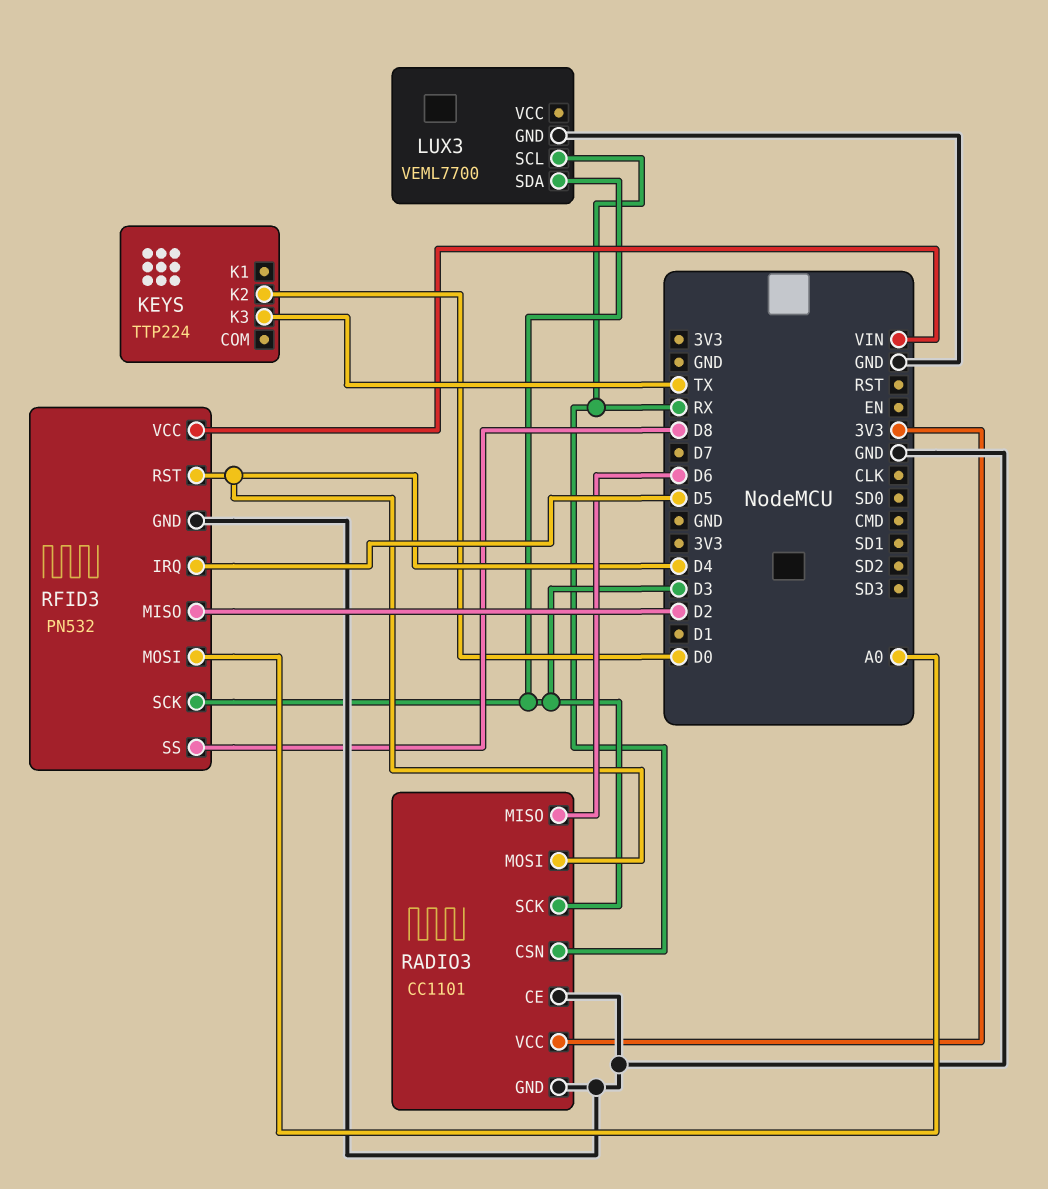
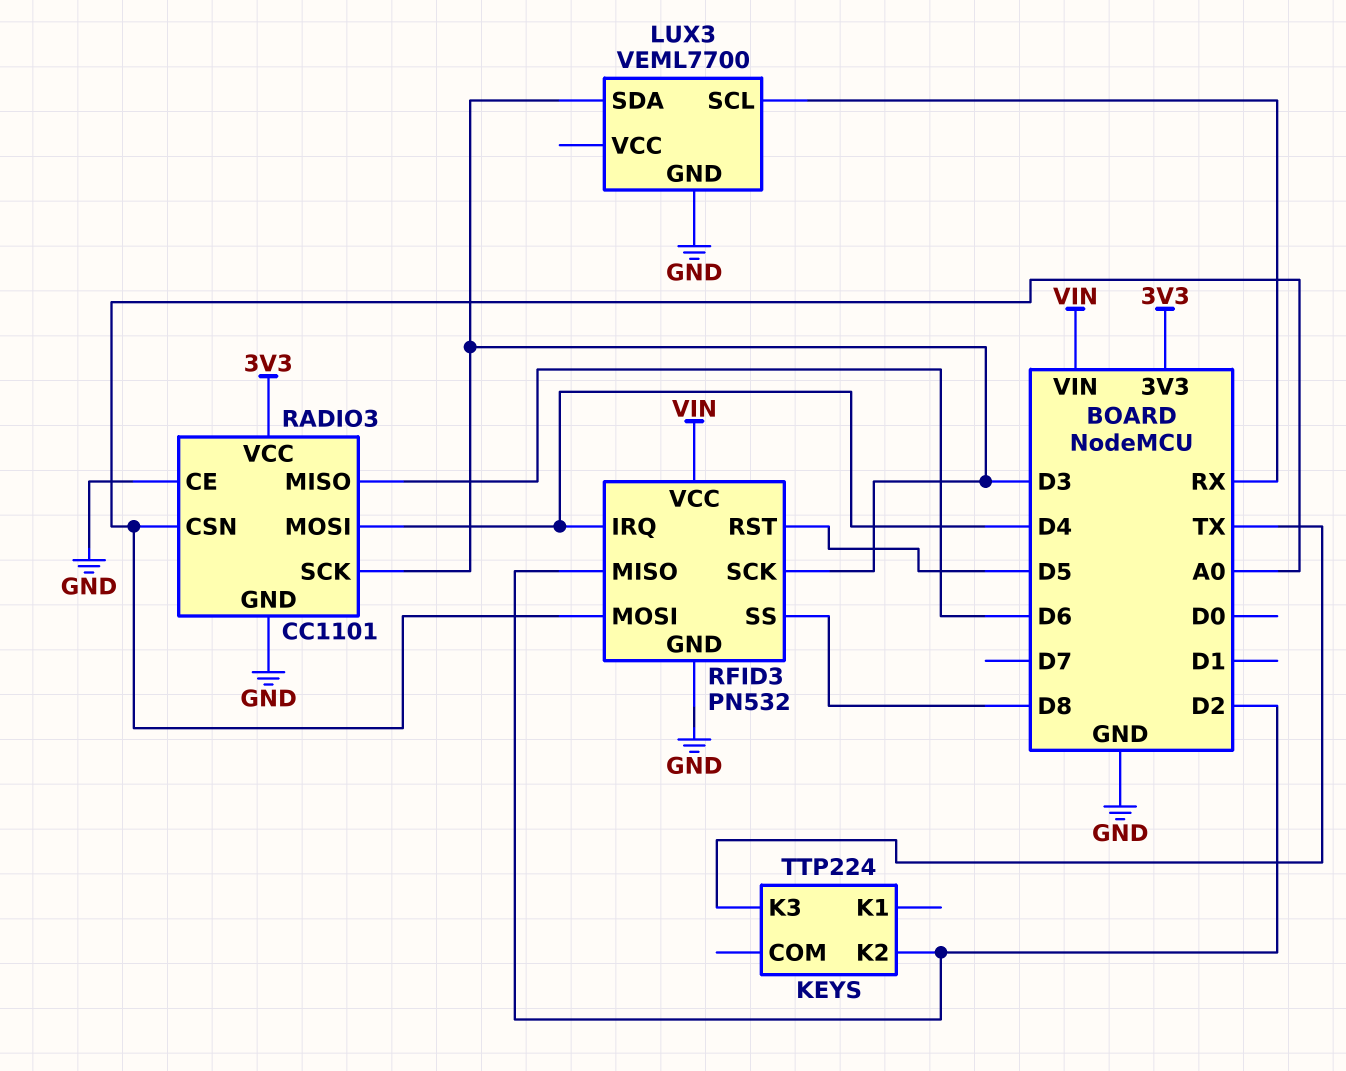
KEYS pin K2: D0 -> D2
RADIO3 pin CSN: RX -> A0
RFID3 pin IRQ: D5 -> D4
RFID3 pin RST: D4 -> D5

